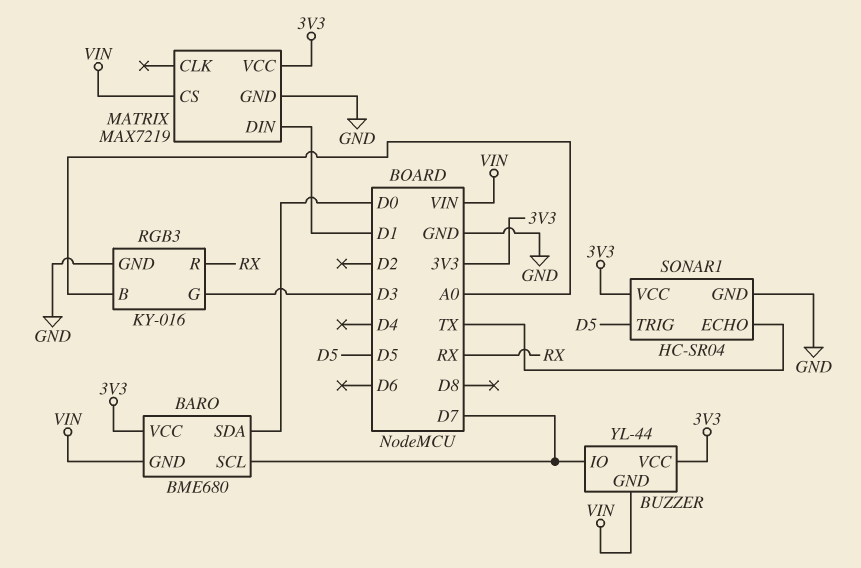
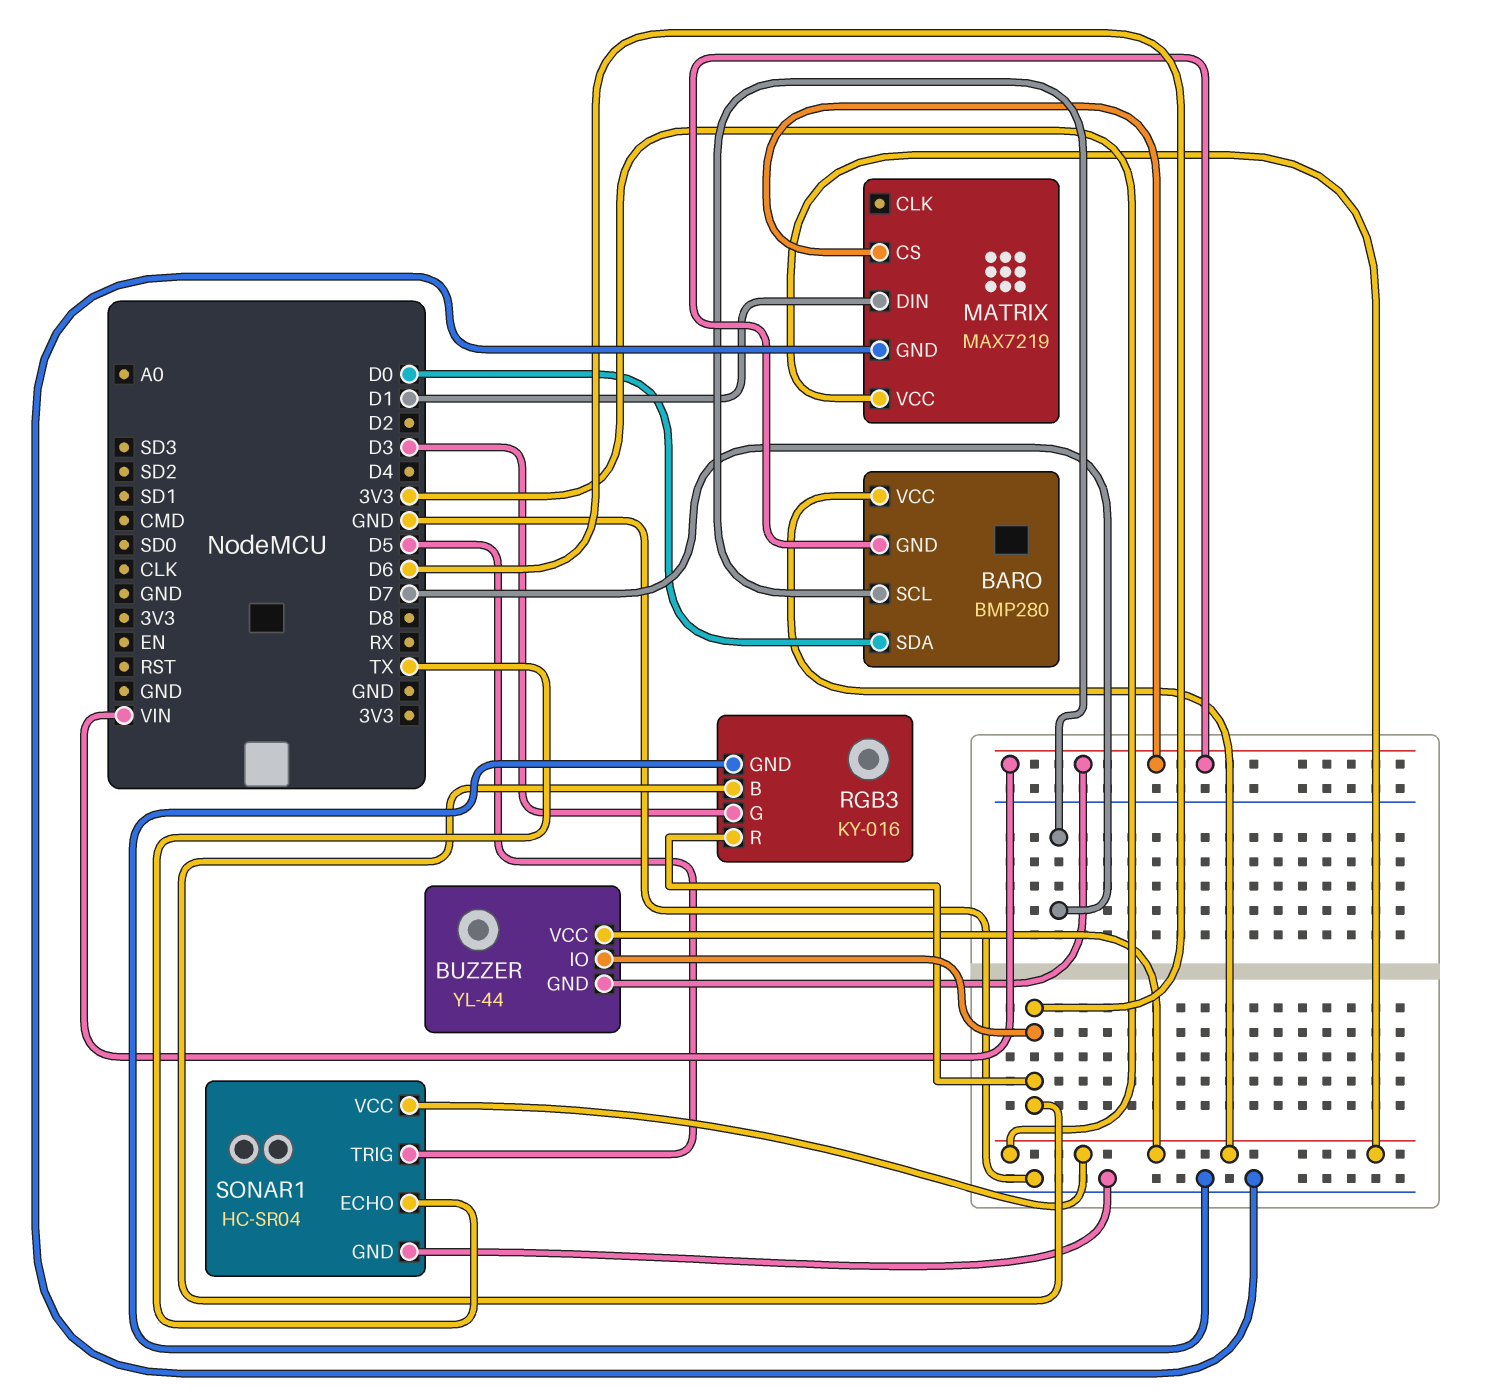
BARO: BME680 -> BMP280
BUZZER pin IO: D7 -> D6
RGB3 pin B: A0 -> D6
RGB3 pin R: RX -> D6

